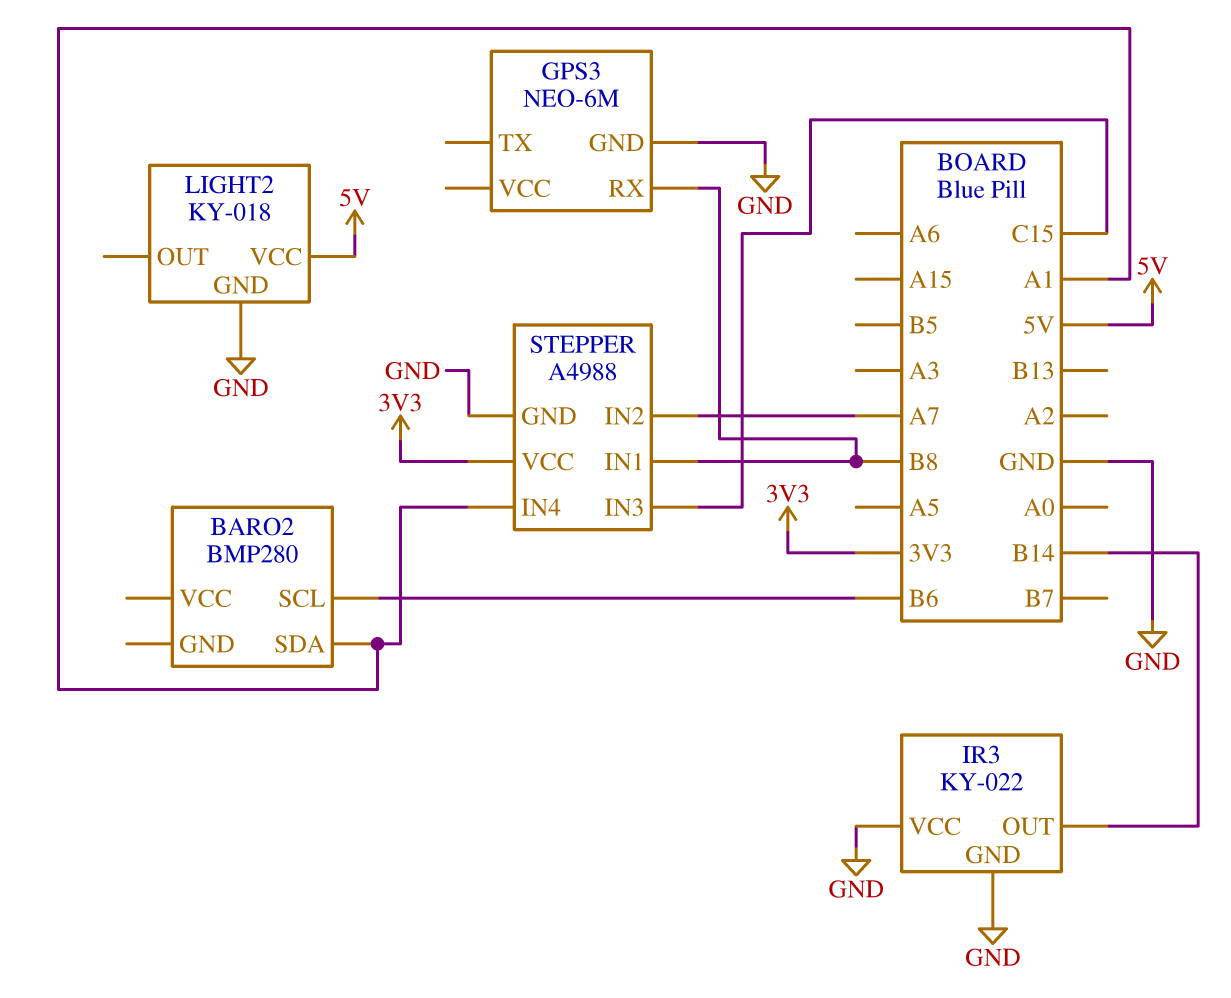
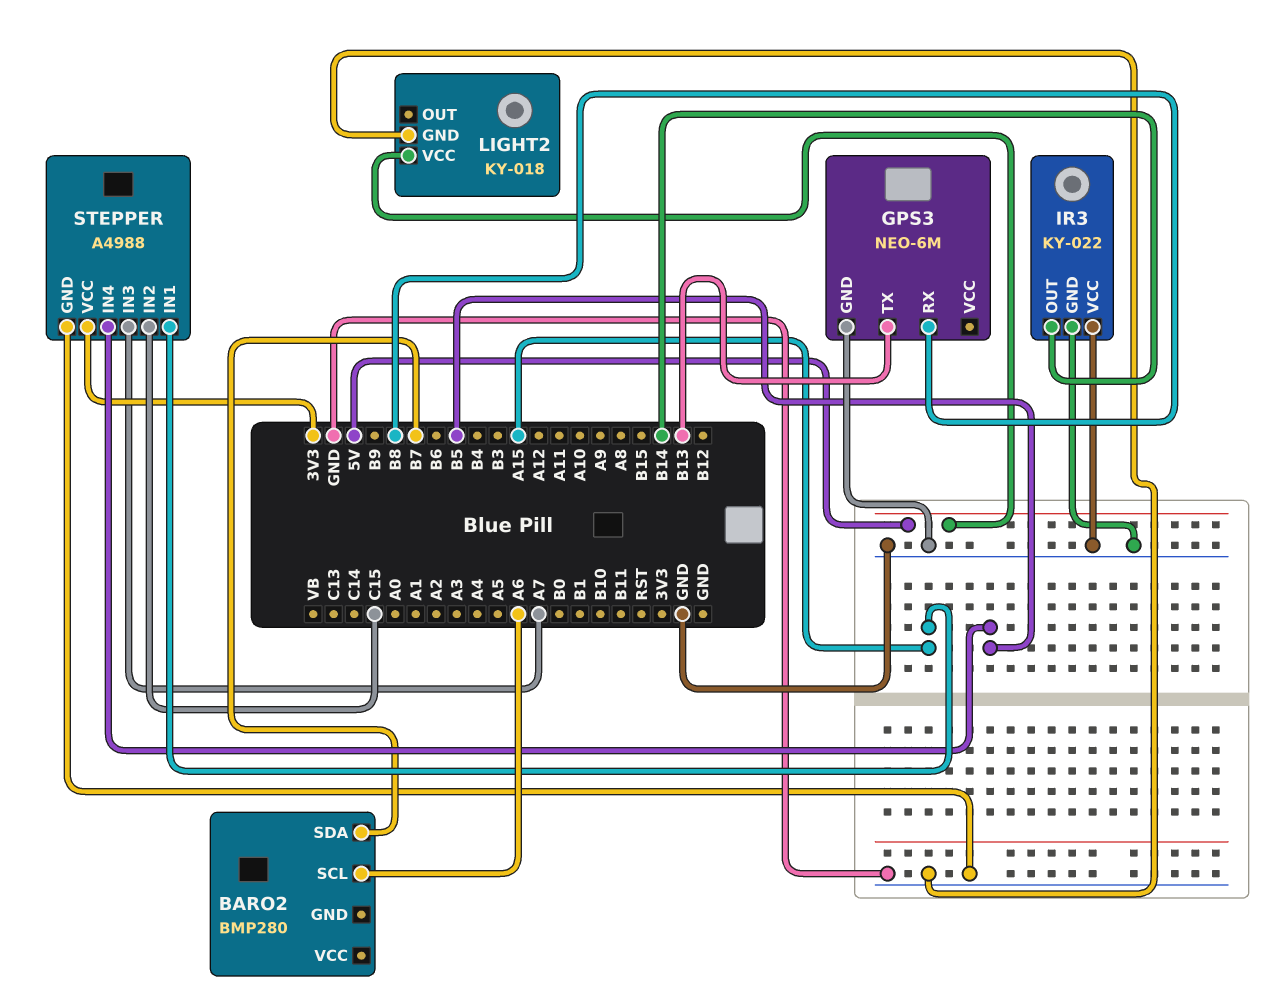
BARO2 pin SCL: B6 -> A6
BARO2 pin SDA: A1 -> B7
GPS3 pin TX: none -> B13
STEPPER pin IN1: B8 -> A15
STEPPER pin IN2: A7 -> C15
STEPPER pin IN3: C15 -> A7
STEPPER pin IN4: A1 -> B5

